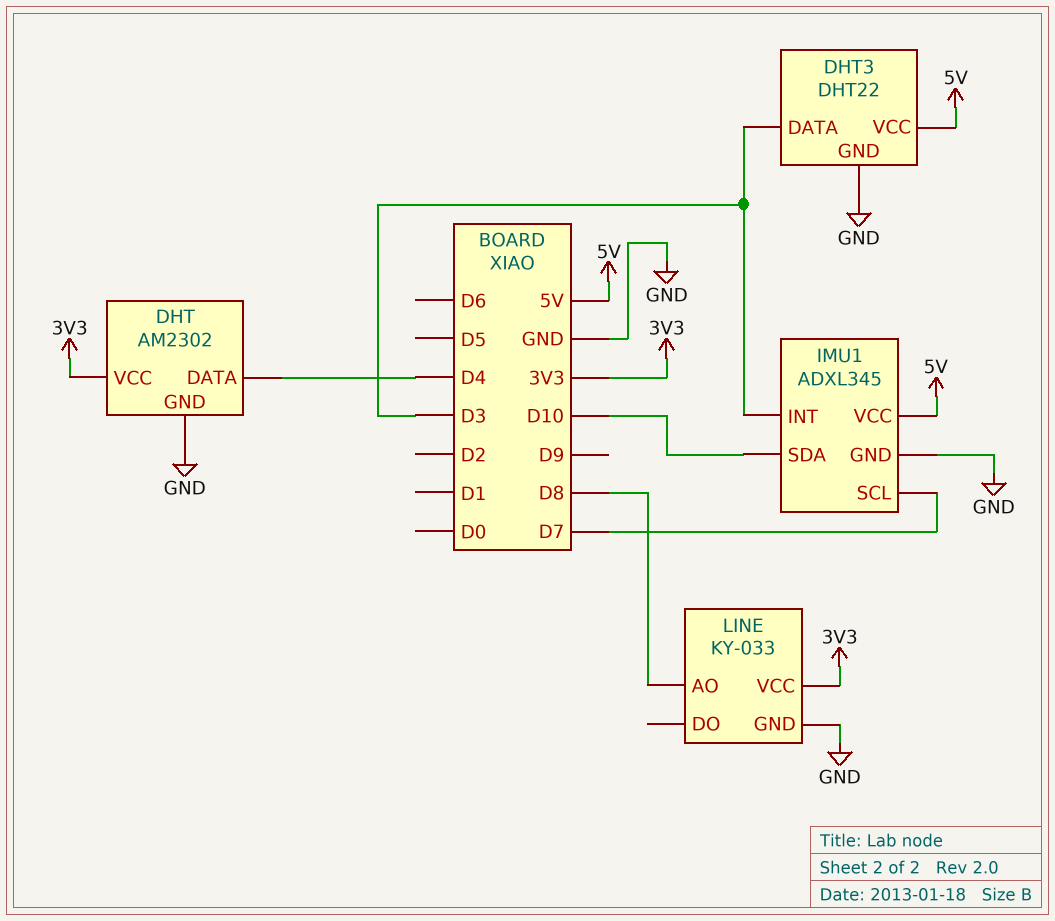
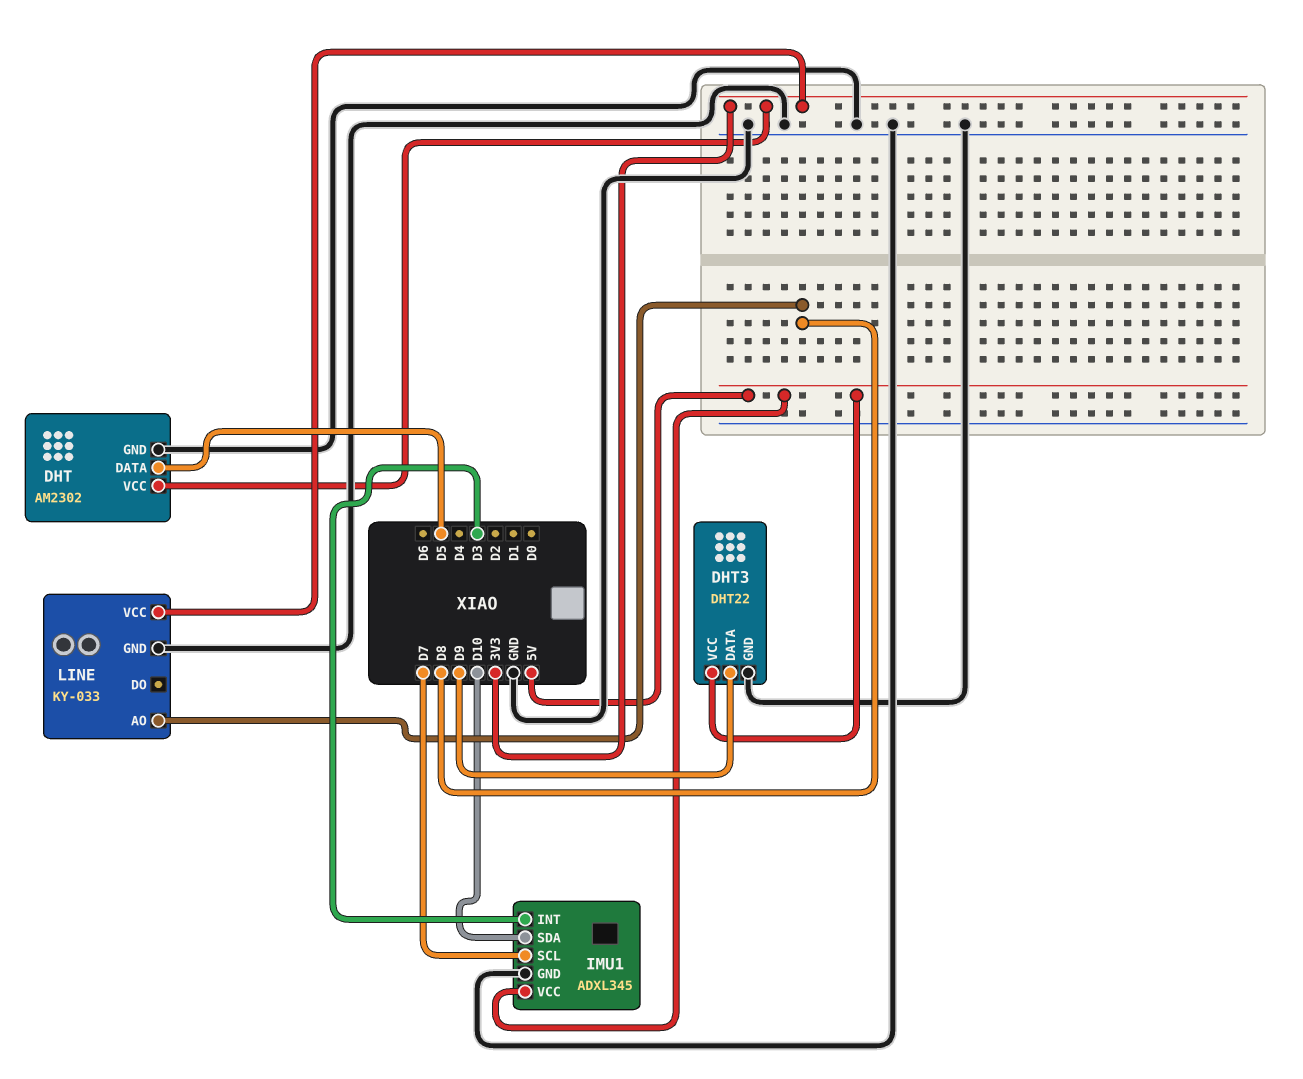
DHT pin DATA: D4 -> D5
DHT3 pin DATA: D3 -> D9

